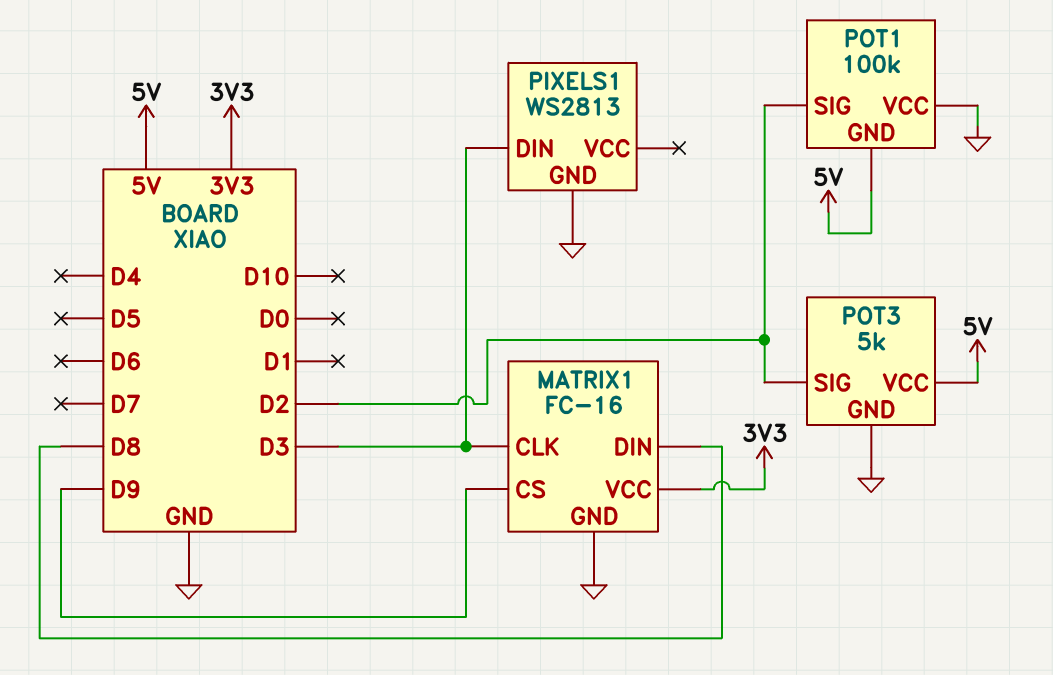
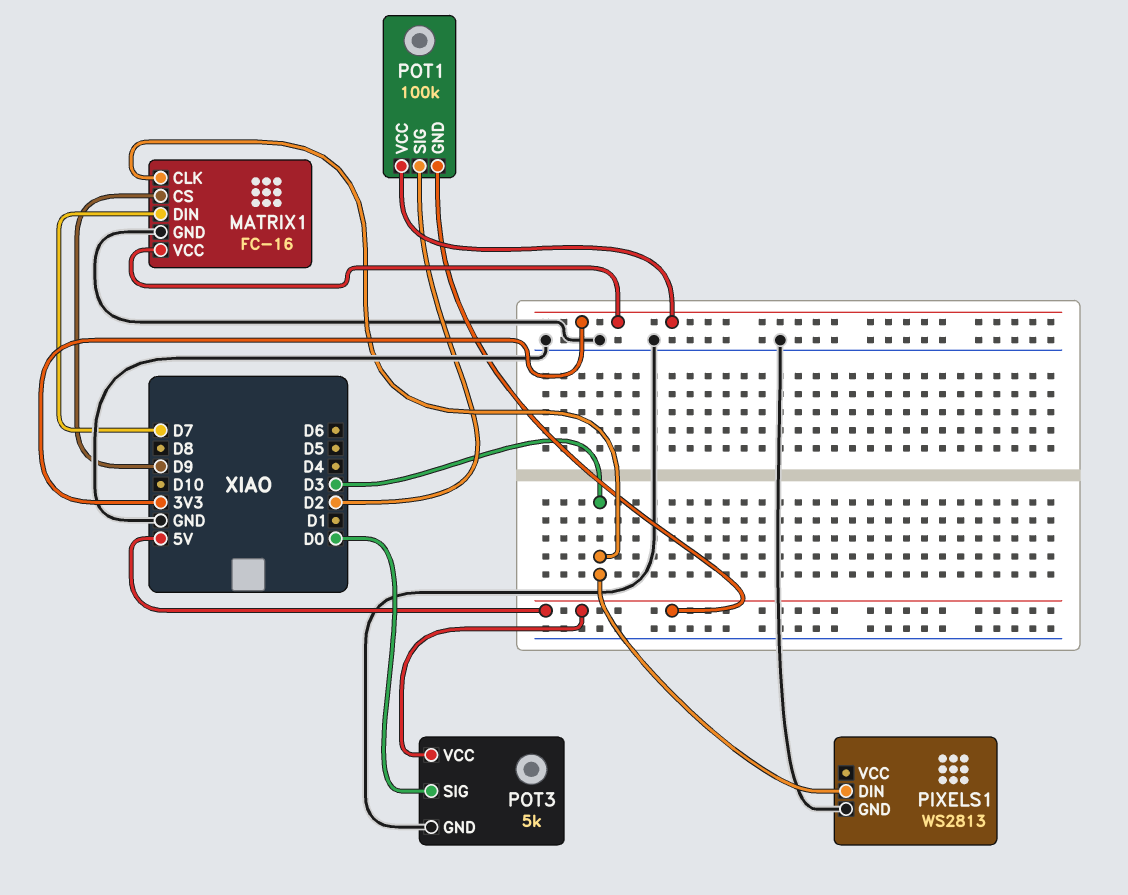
MATRIX1 pin DIN: D8 -> D7
POT1 pin VCC: GND -> 3V3
POT3 pin SIG: D2 -> D0

